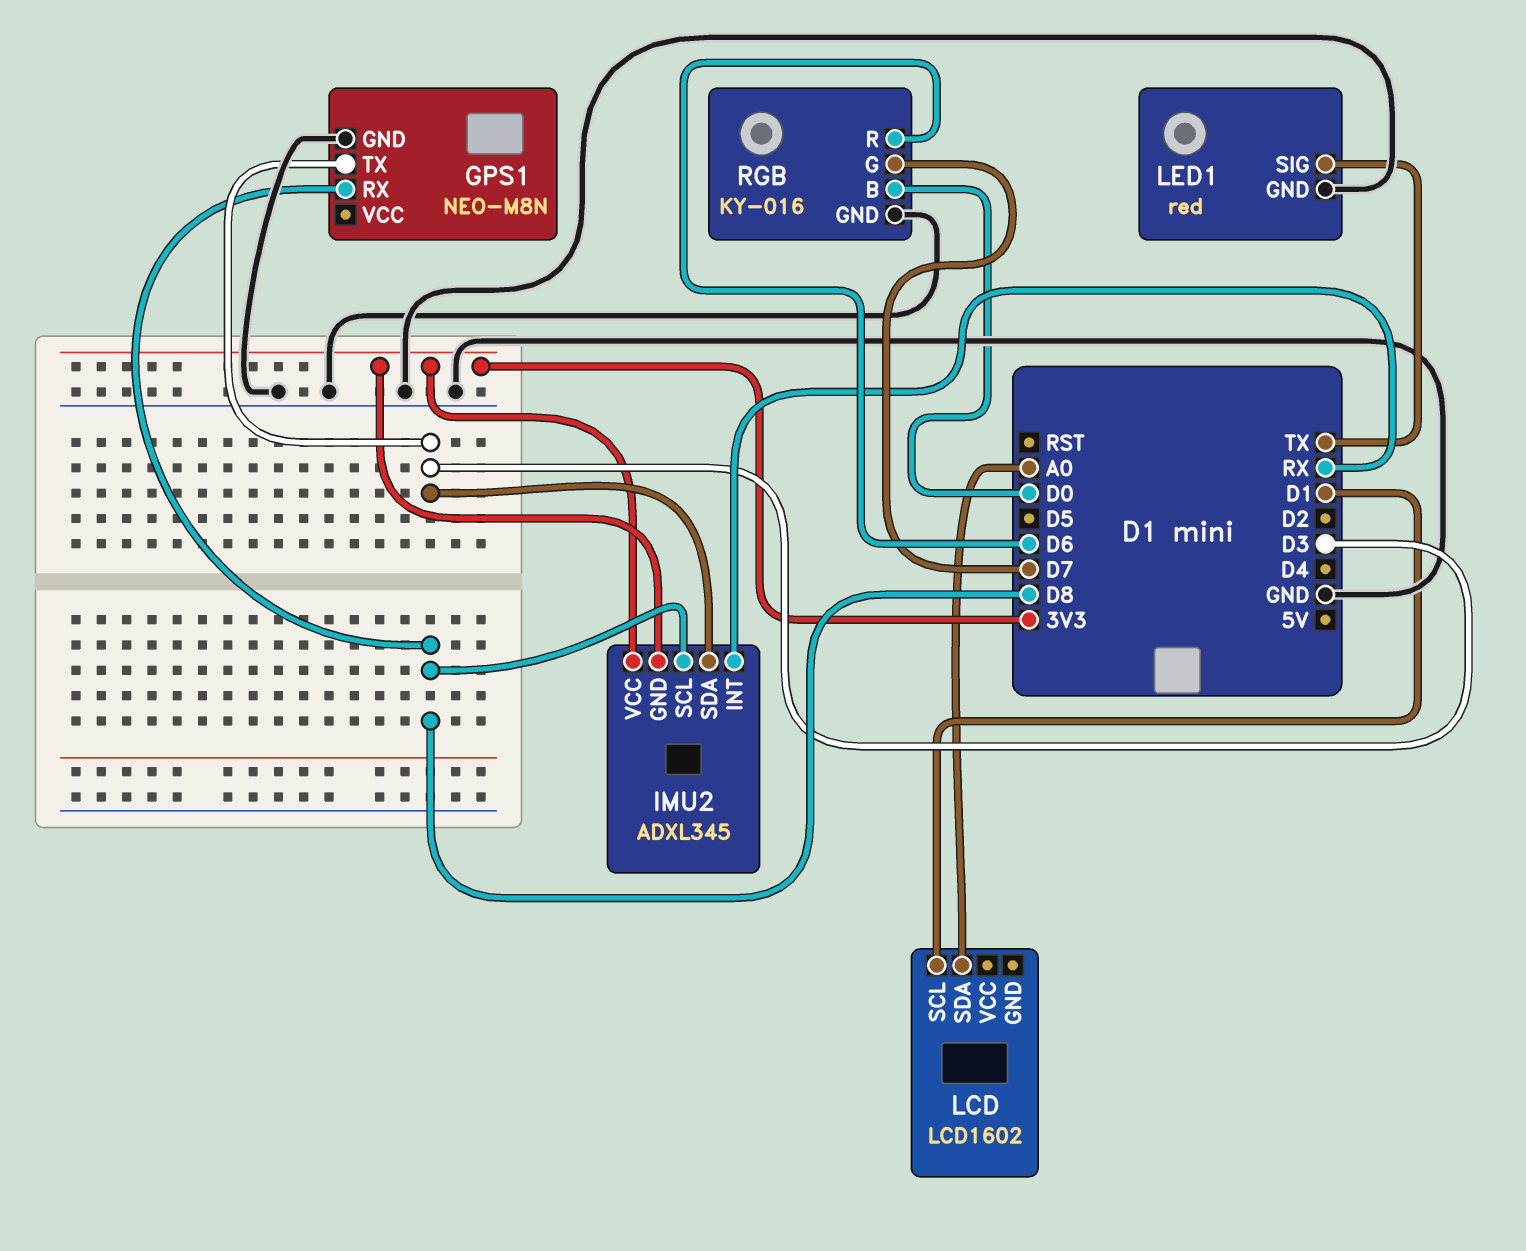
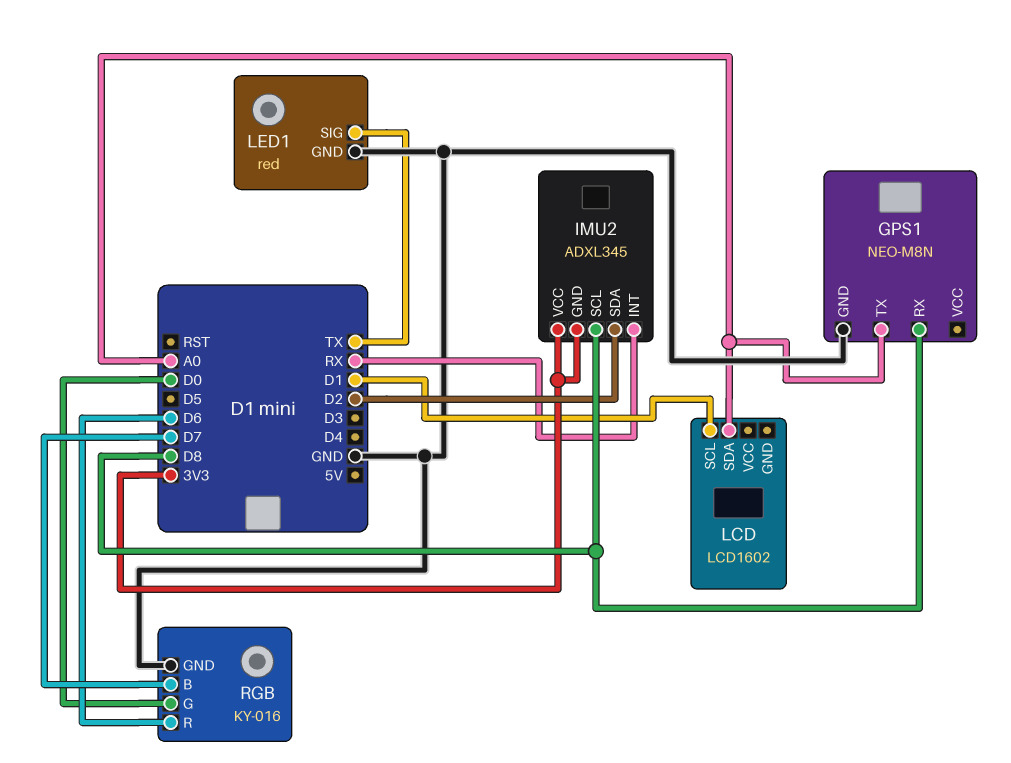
GPS1 pin TX: D3 -> A0
IMU2 pin SDA: D3 -> D2
RGB pin B: D0 -> D7
RGB pin G: D7 -> D0

